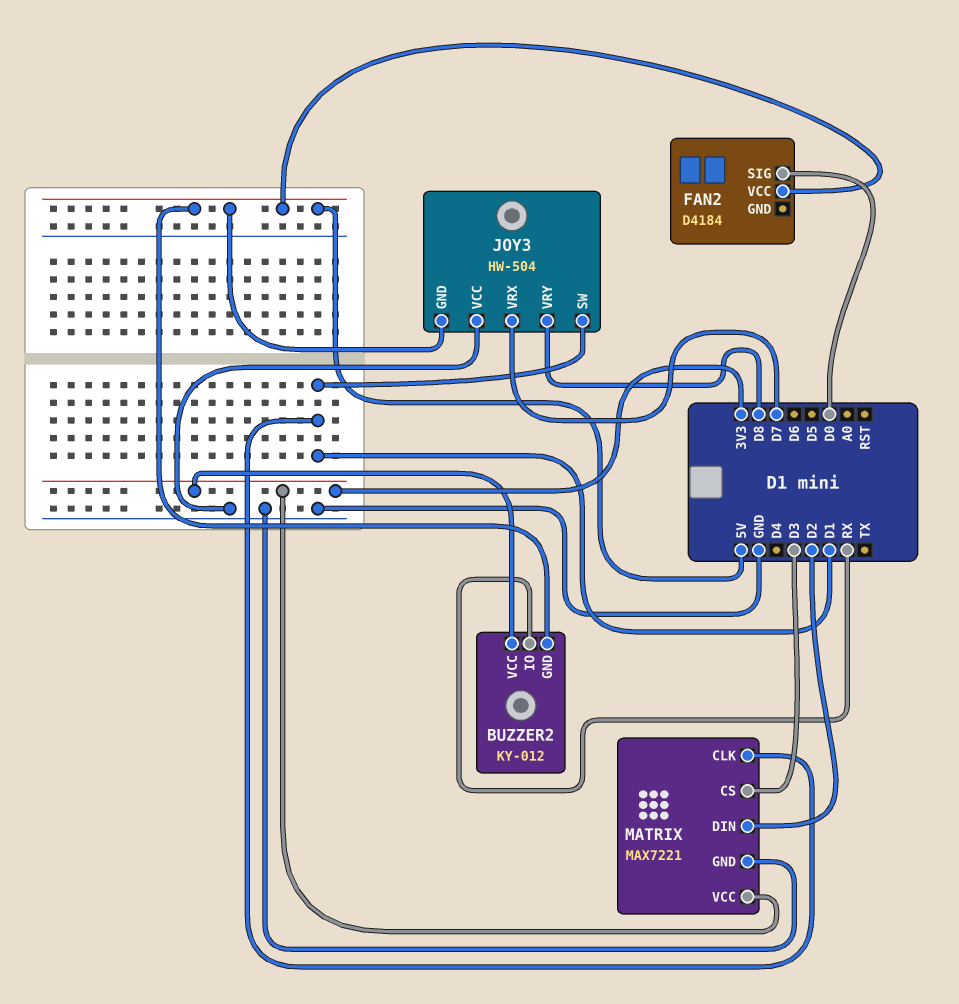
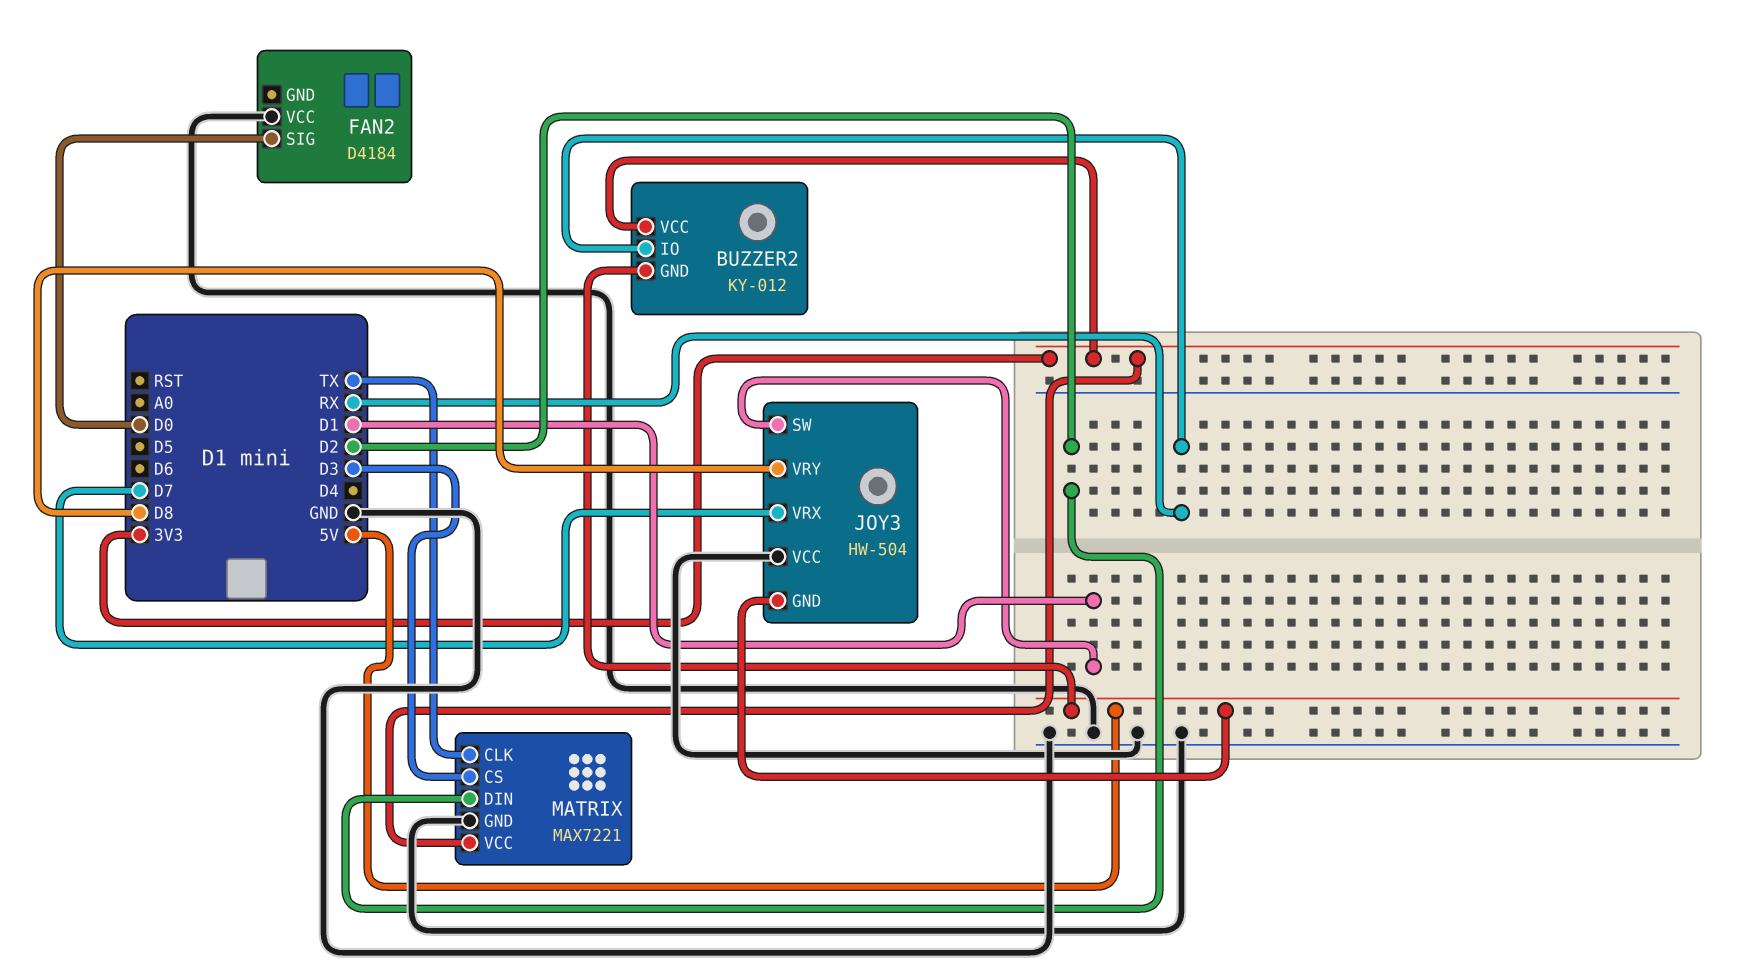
FAN2 pin VCC: 5V -> GND
MATRIX pin CLK: D1 -> TX

